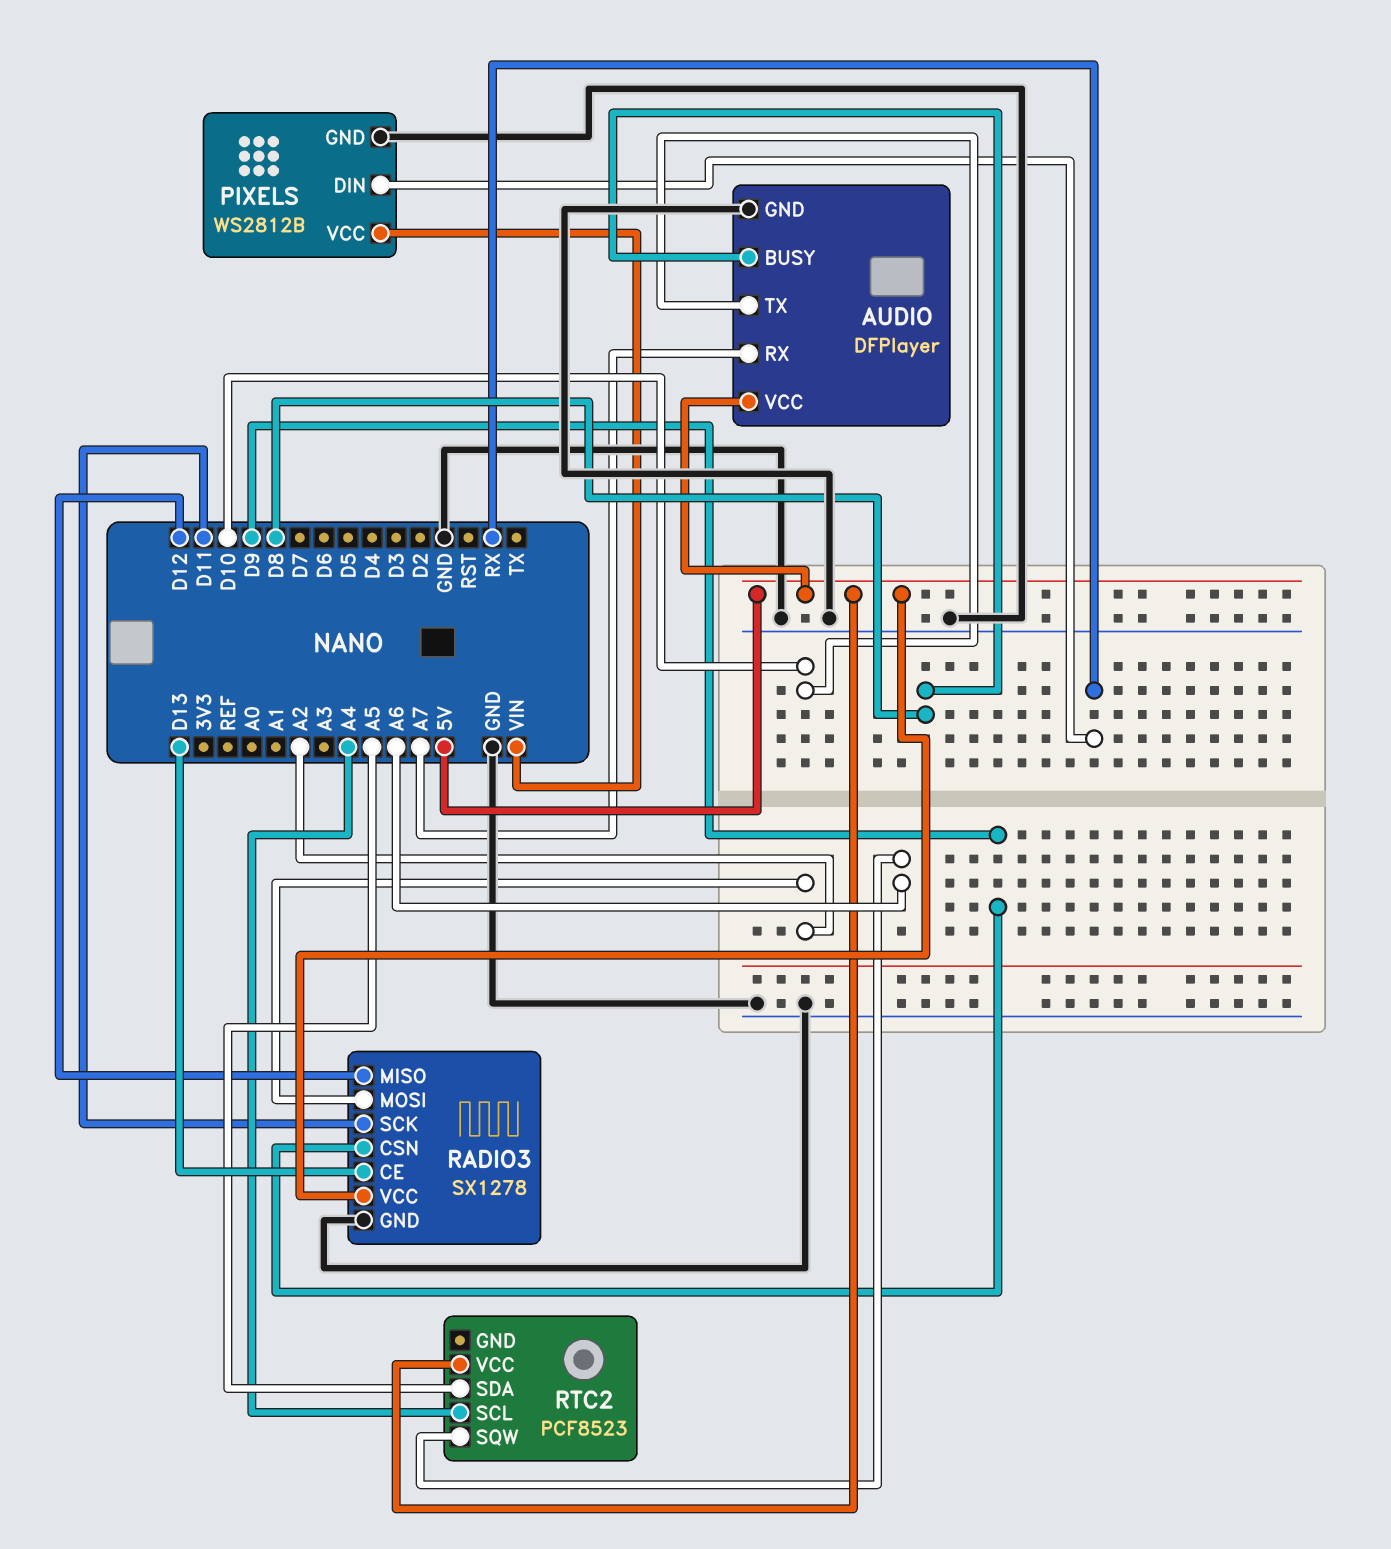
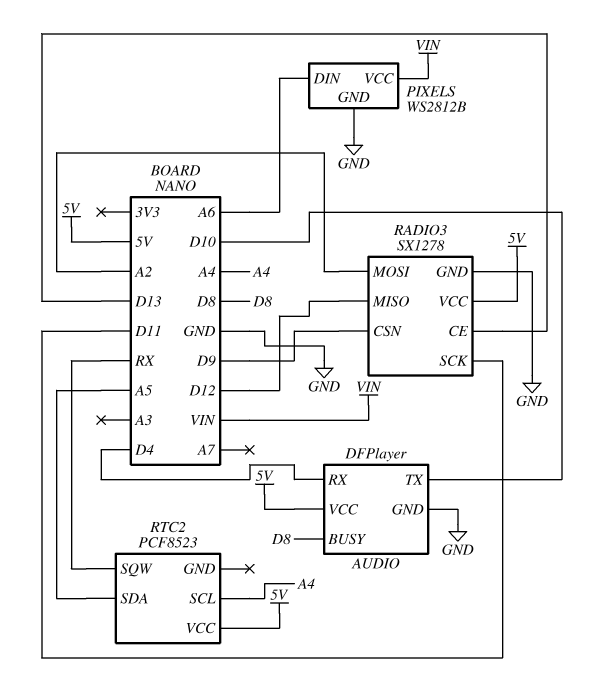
AUDIO pin RX: A7 -> D4
PIXELS pin DIN: RX -> A6
RTC2 pin SQW: A6 -> RX

